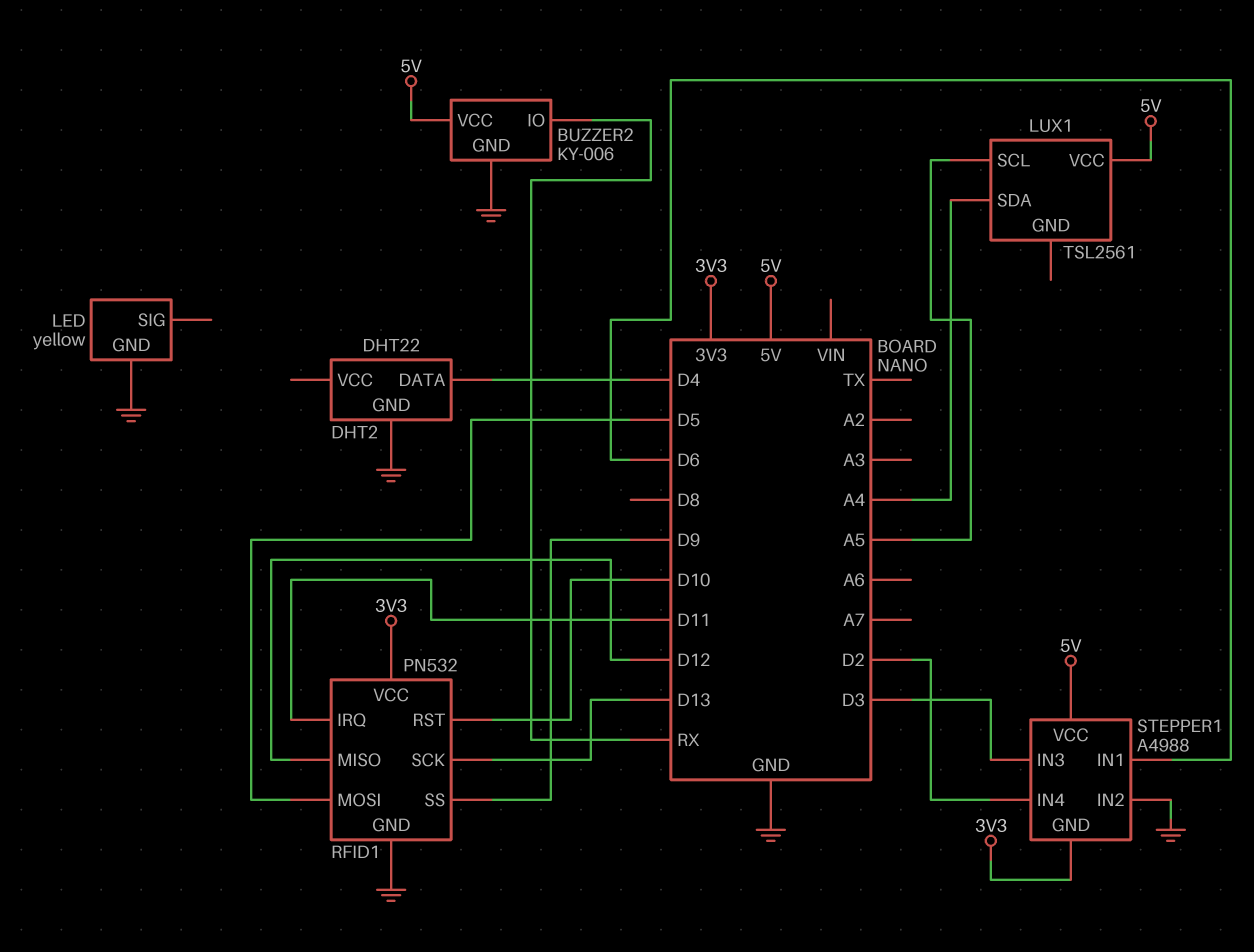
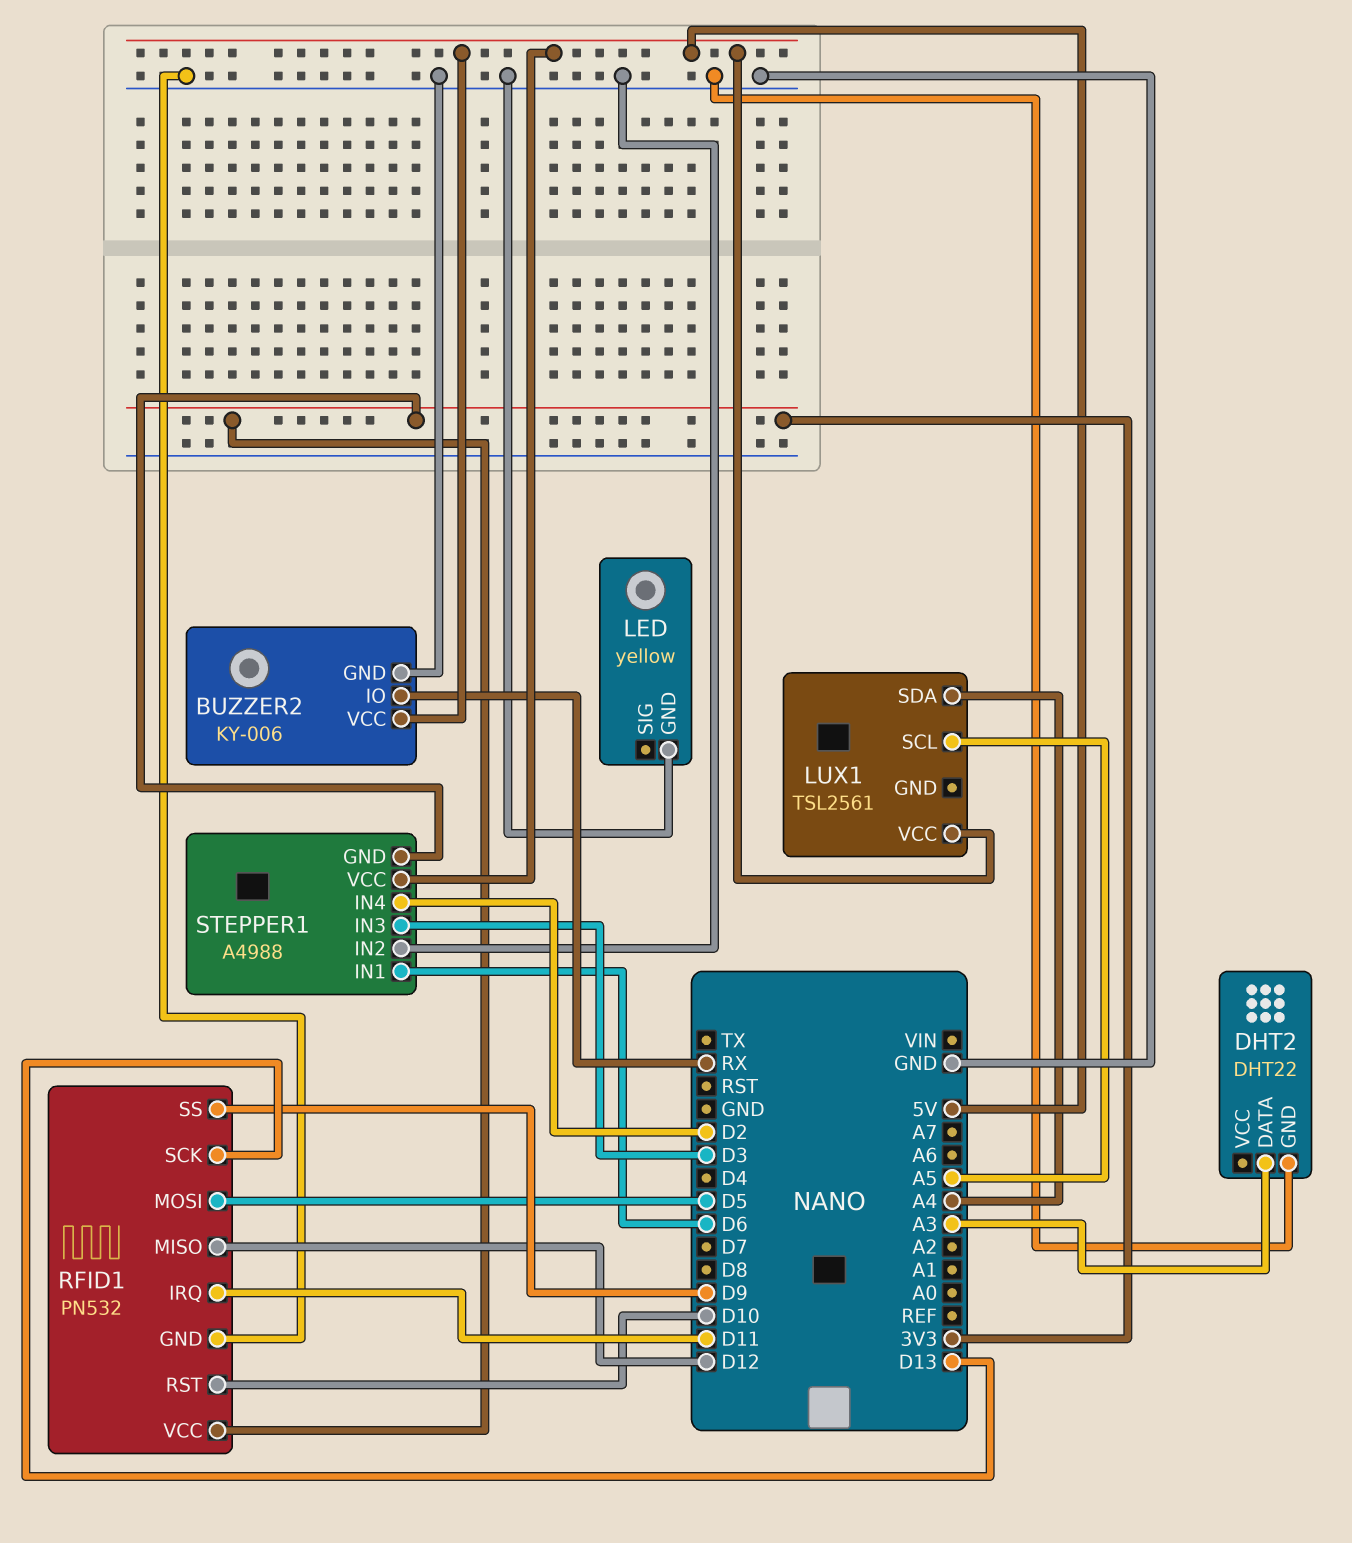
DHT2 pin DATA: D4 -> A3

